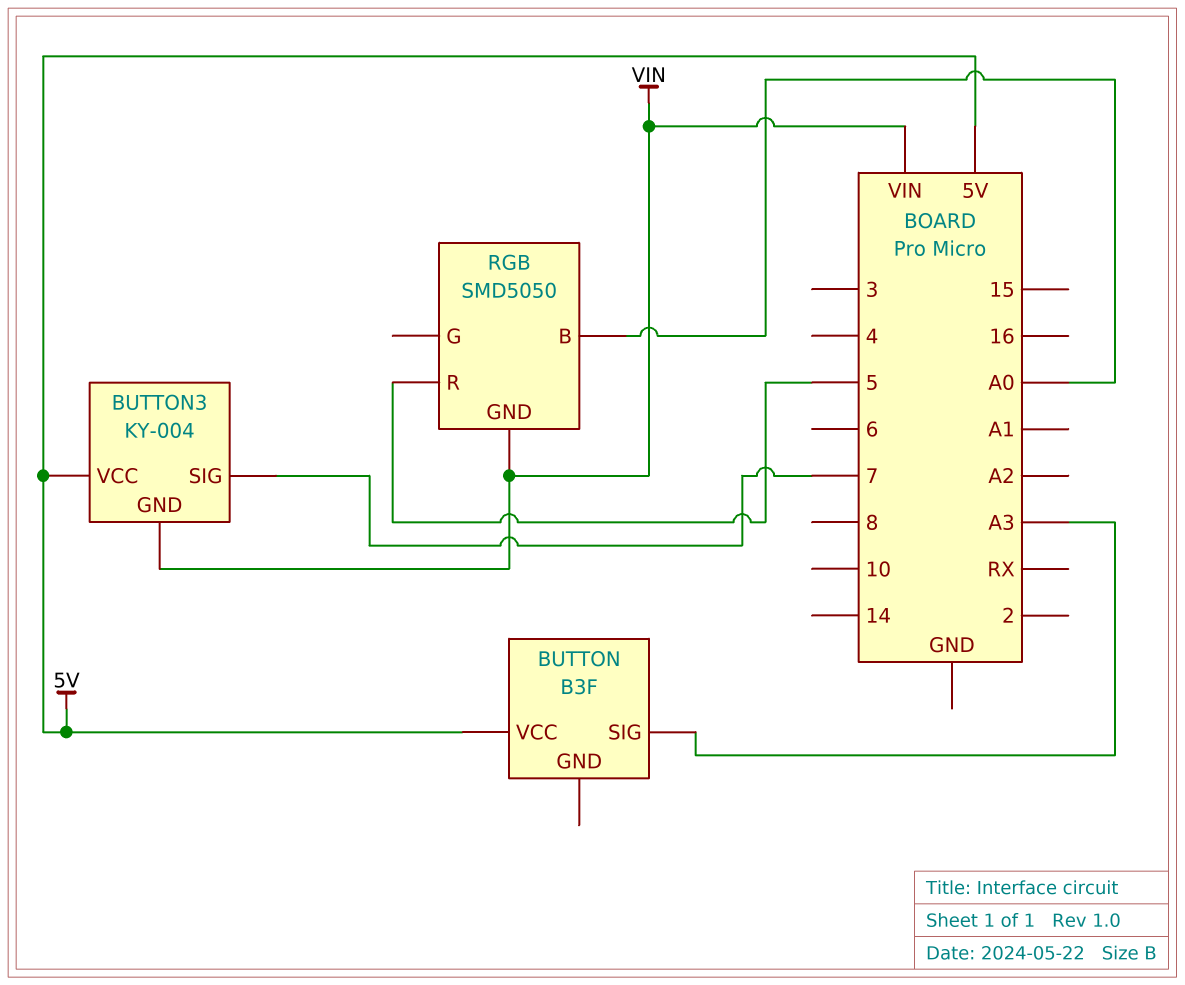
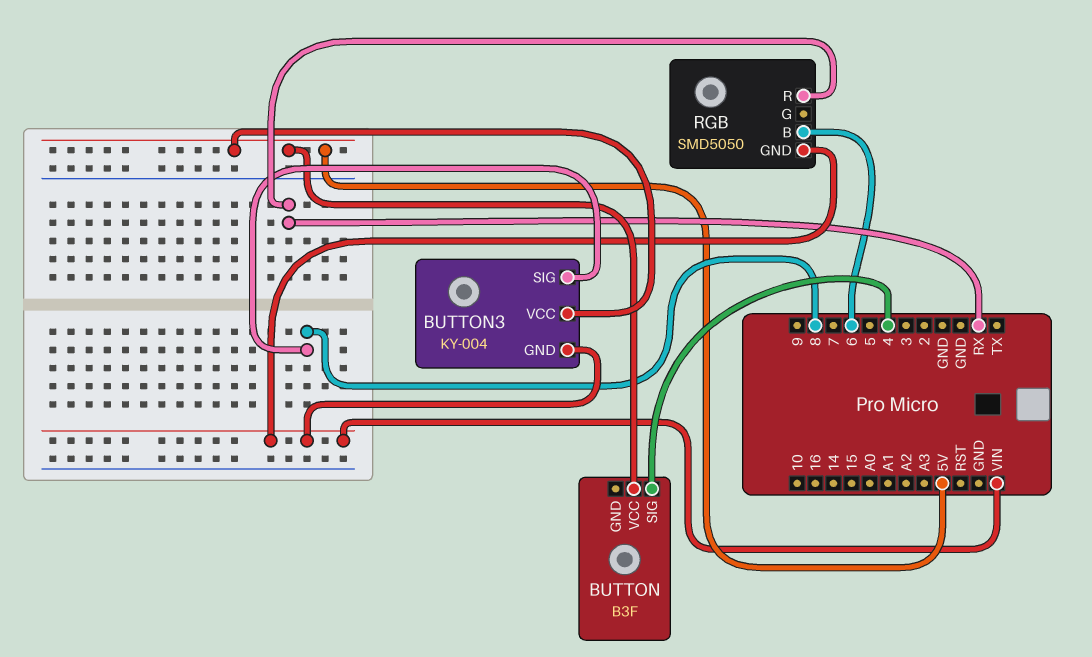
BUTTON pin SIG: A3 -> 4
BUTTON3 pin SIG: 7 -> 8
RGB pin B: A0 -> 6
RGB pin R: 5 -> RX

